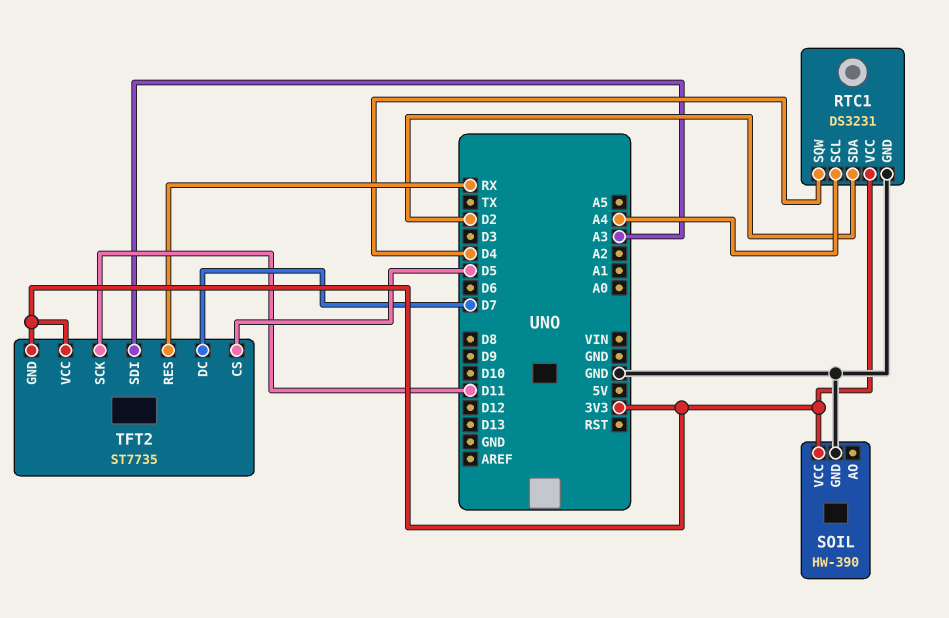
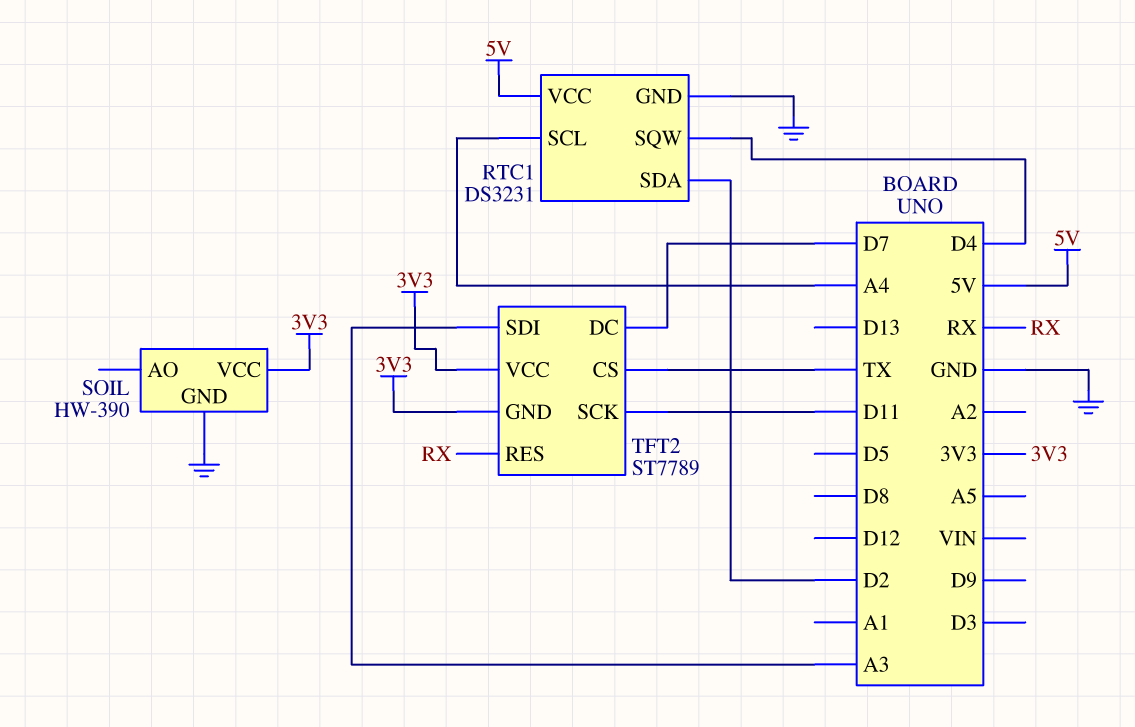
RTC1 pin VCC: 3V3 -> 5V
TFT2: ST7735 -> ST7789
TFT2 pin CS: D5 -> TX

